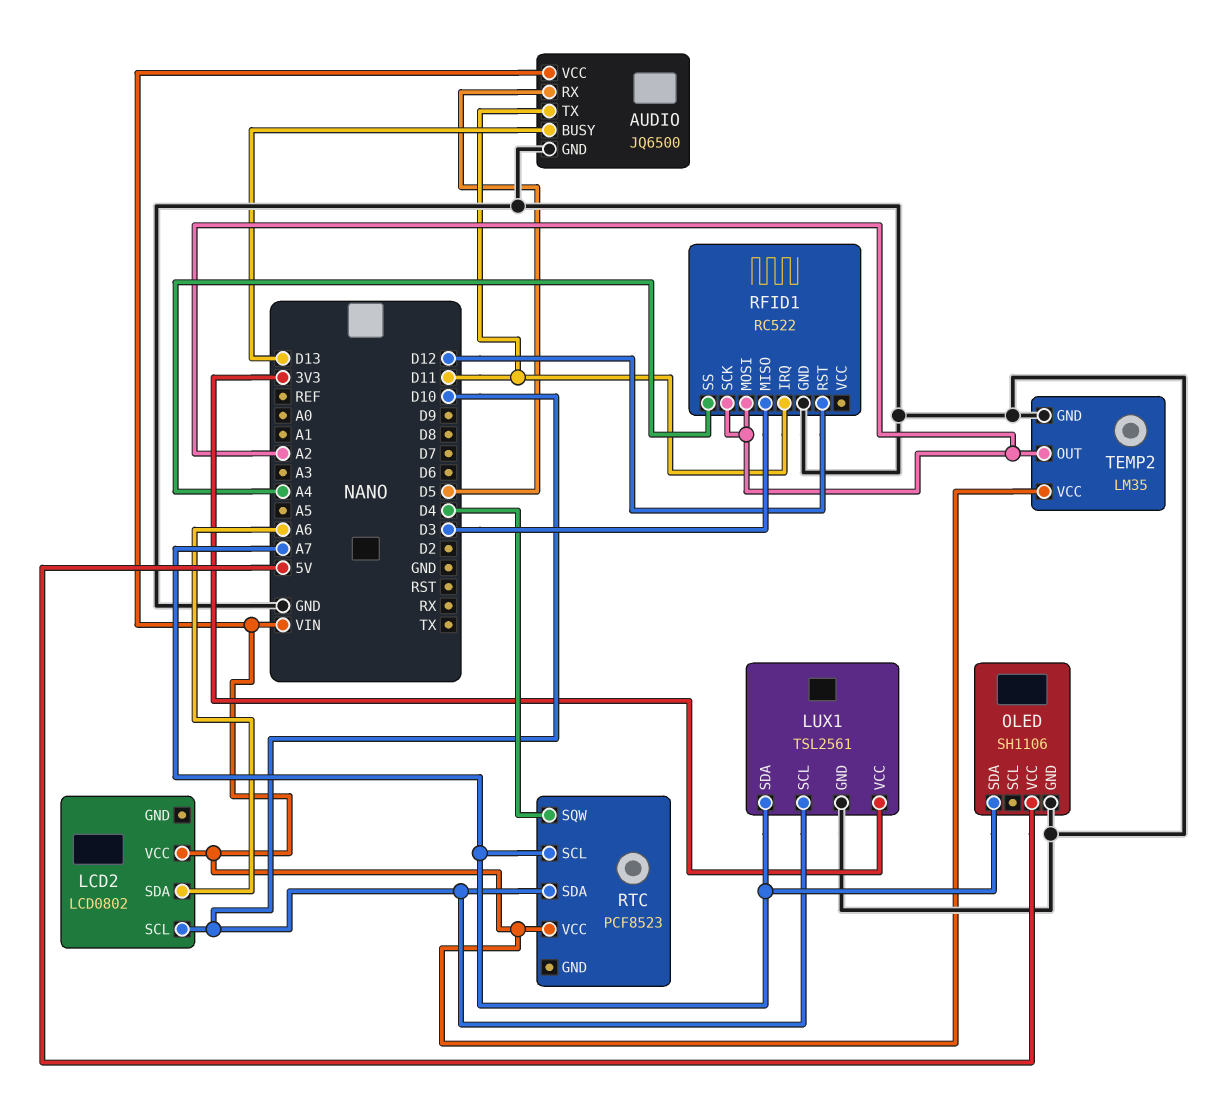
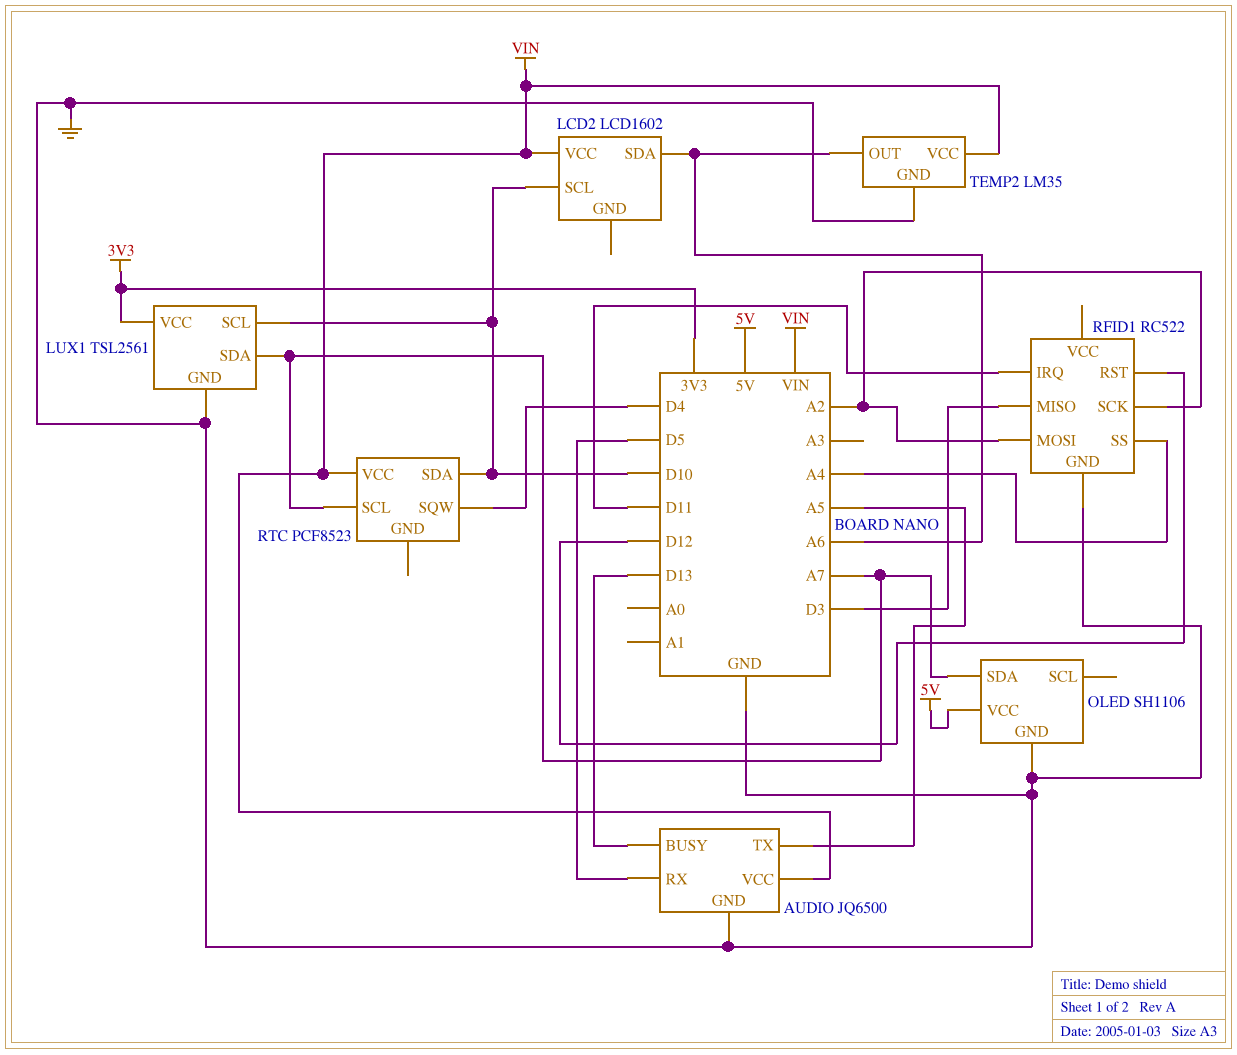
AUDIO pin TX: D11 -> A5
LCD2: LCD0802 -> LCD1602
TEMP2 pin OUT: A2 -> A6

